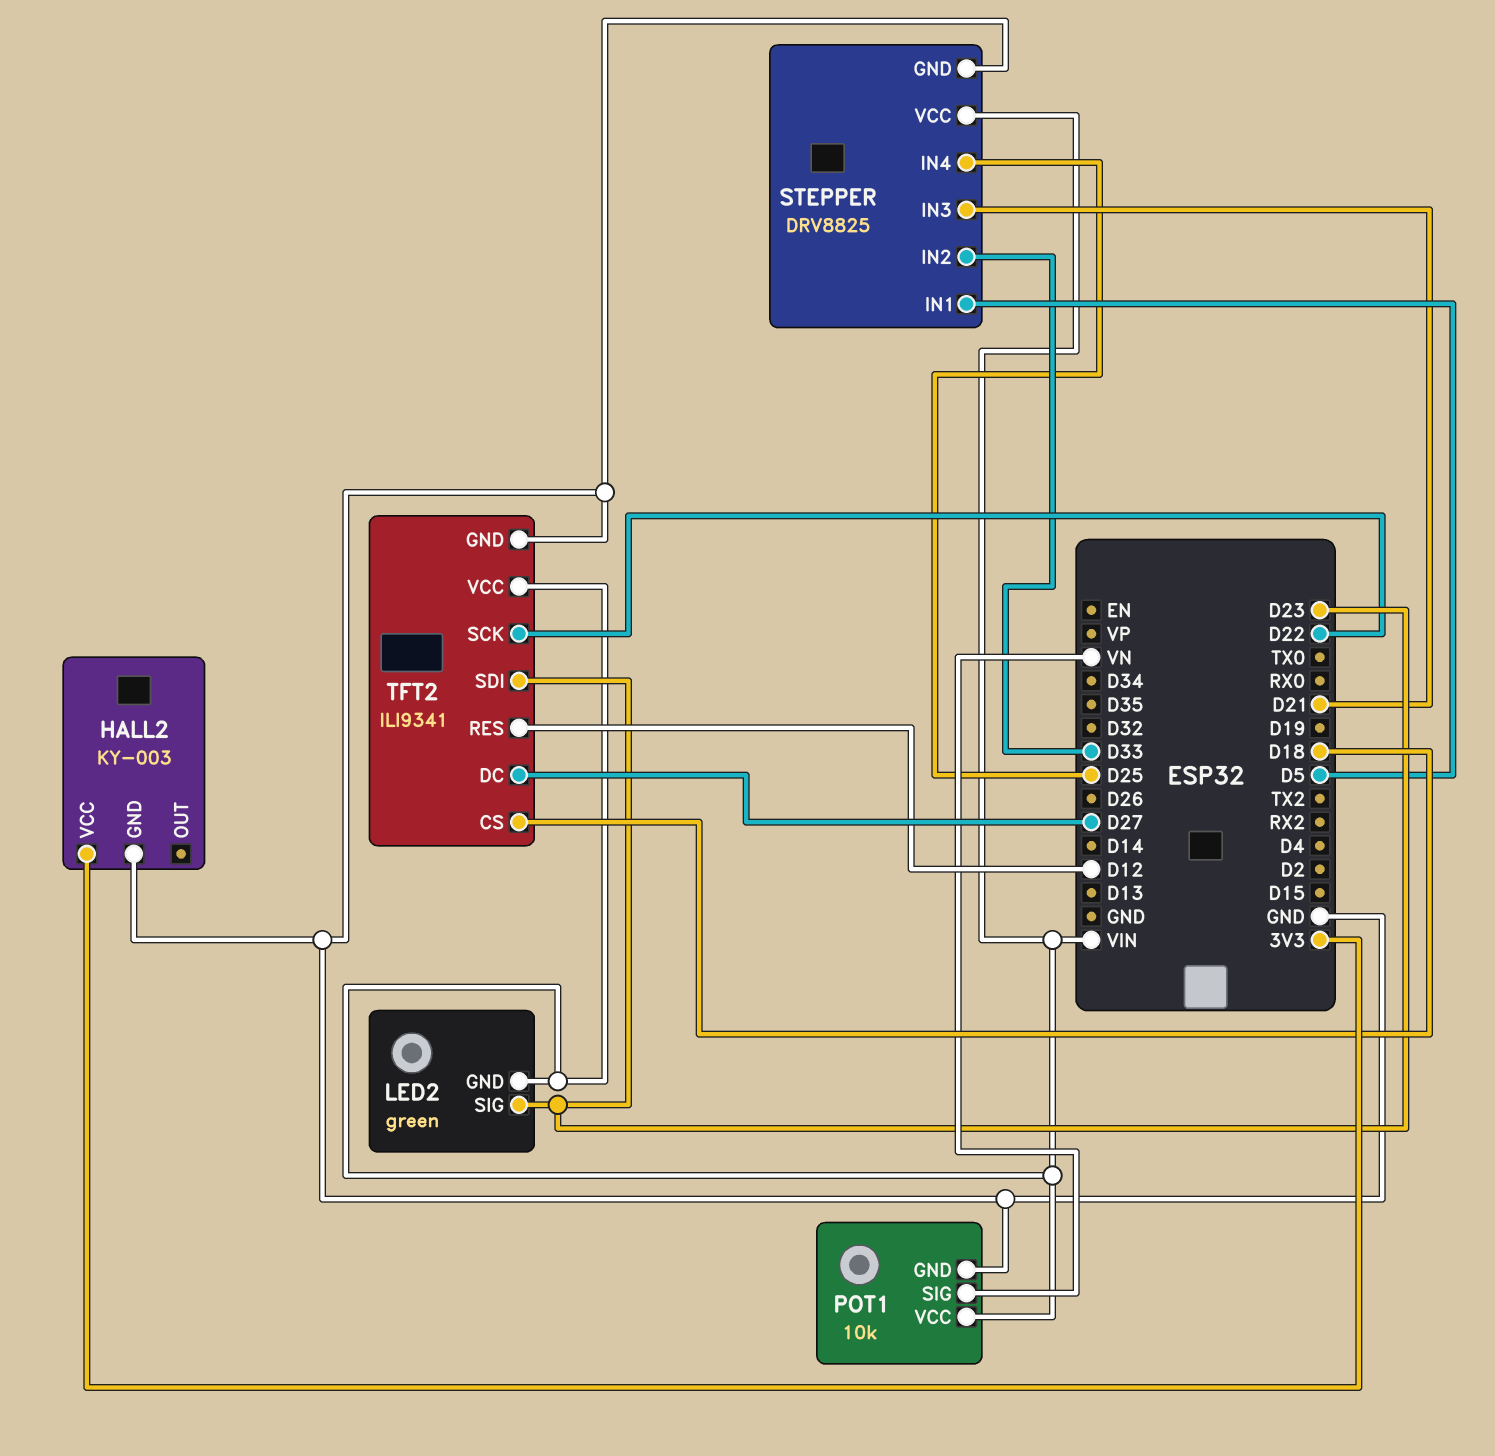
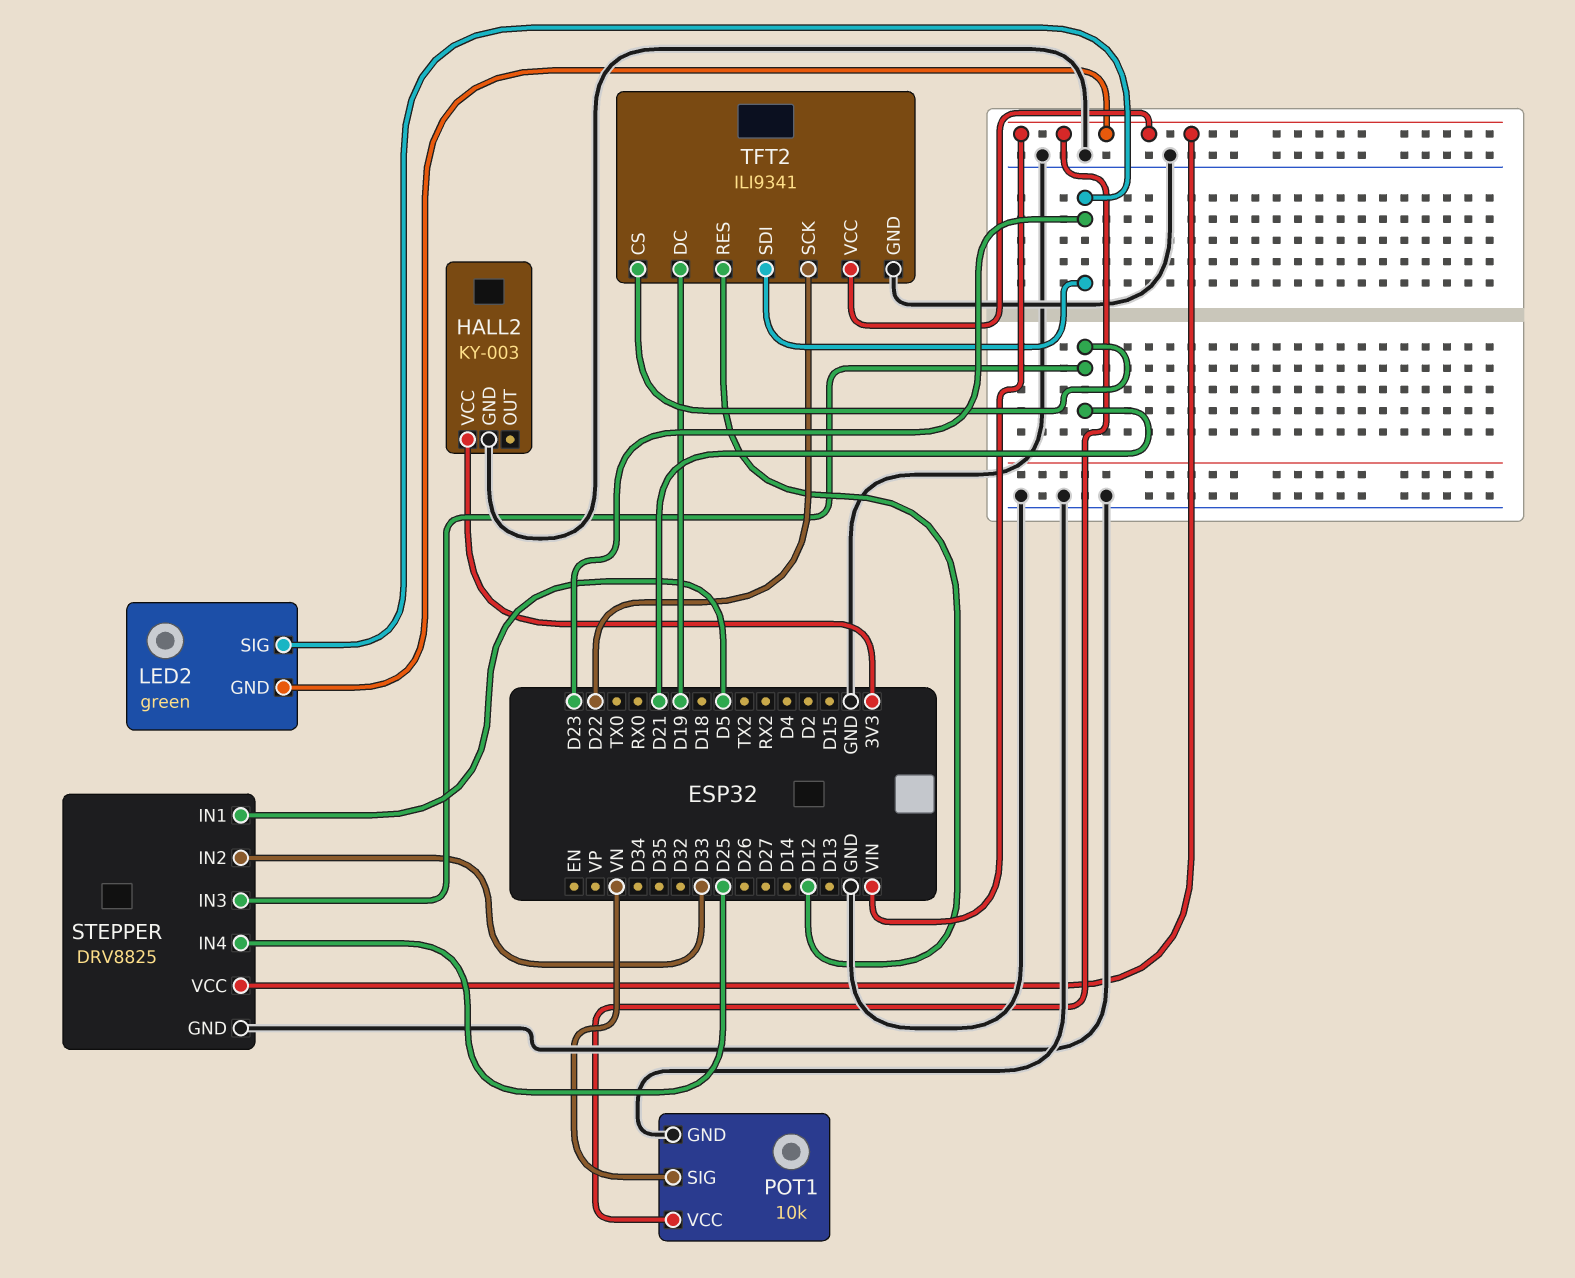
TFT2 pin CS: D18 -> D21
TFT2 pin DC: D27 -> D19

